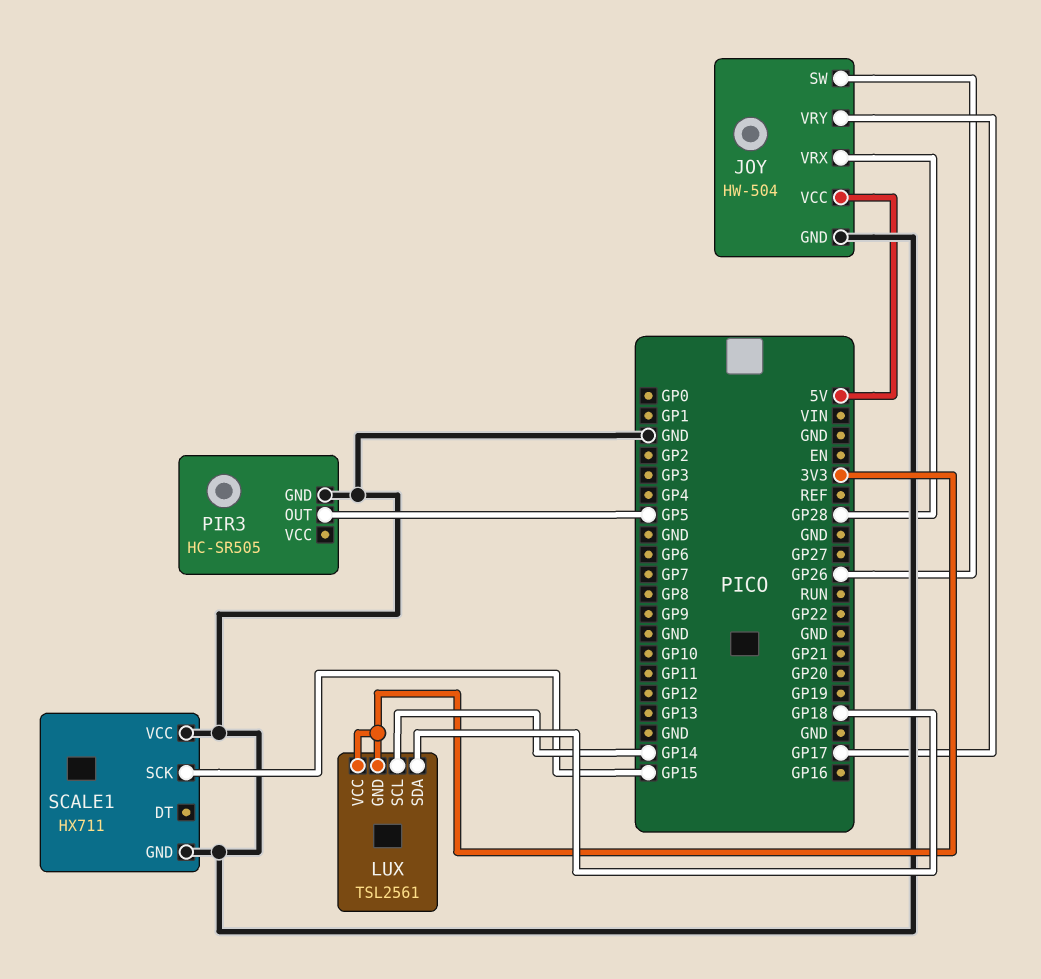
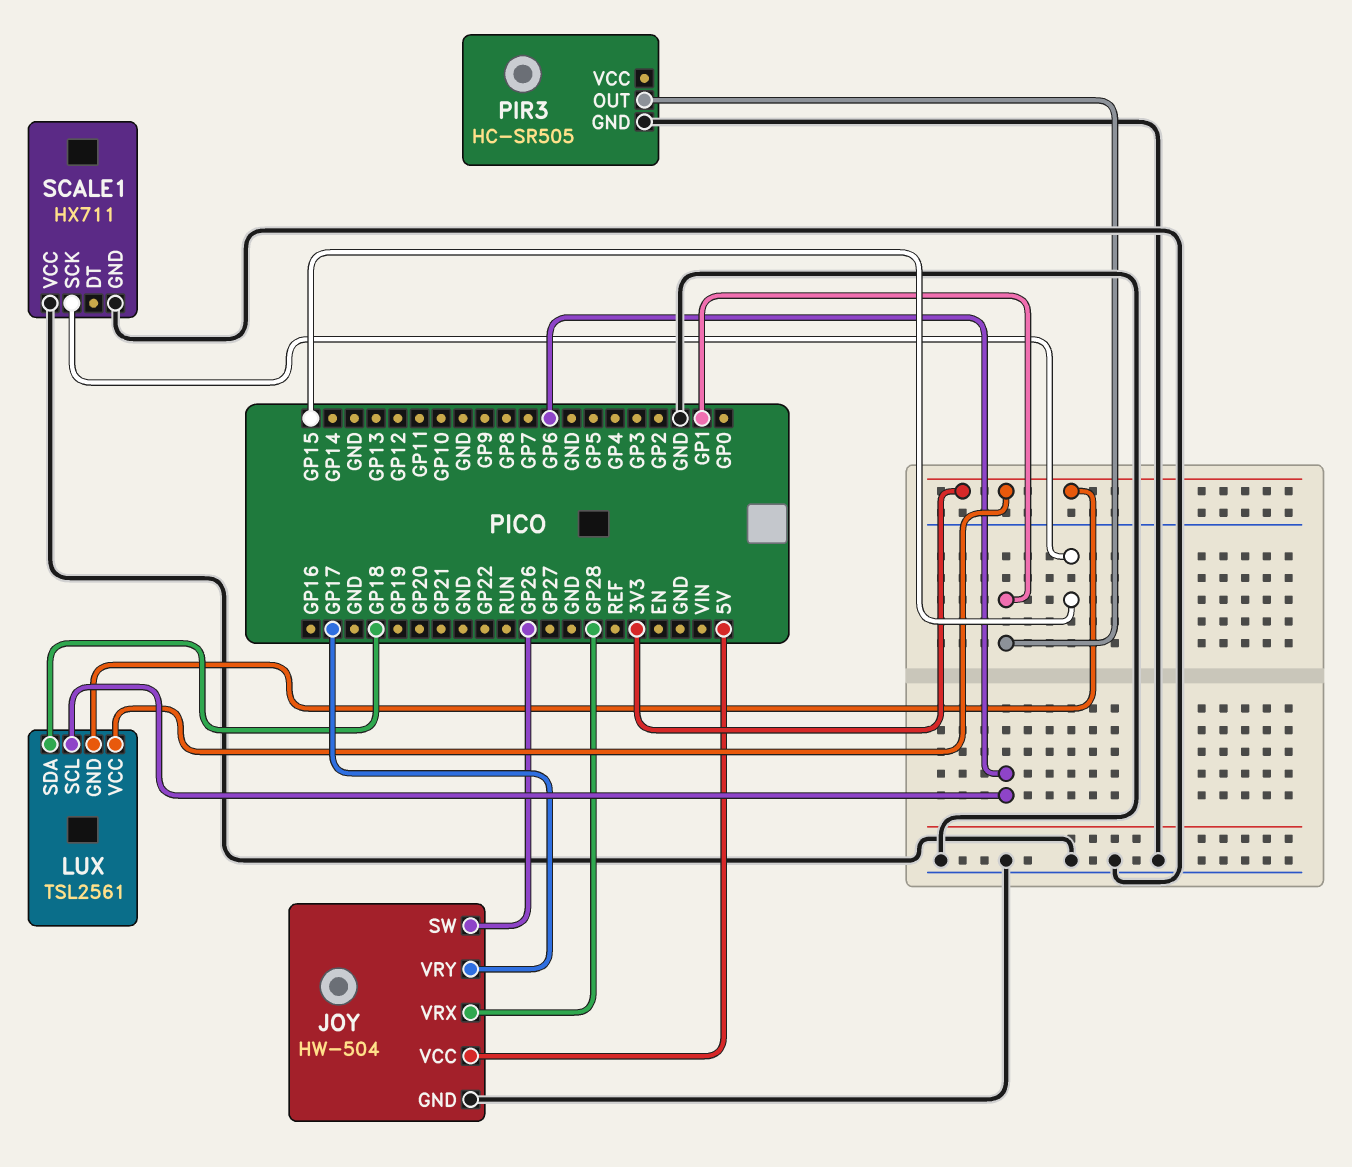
LUX pin SCL: GP14 -> GP6
PIR3 pin OUT: GP5 -> GP1

